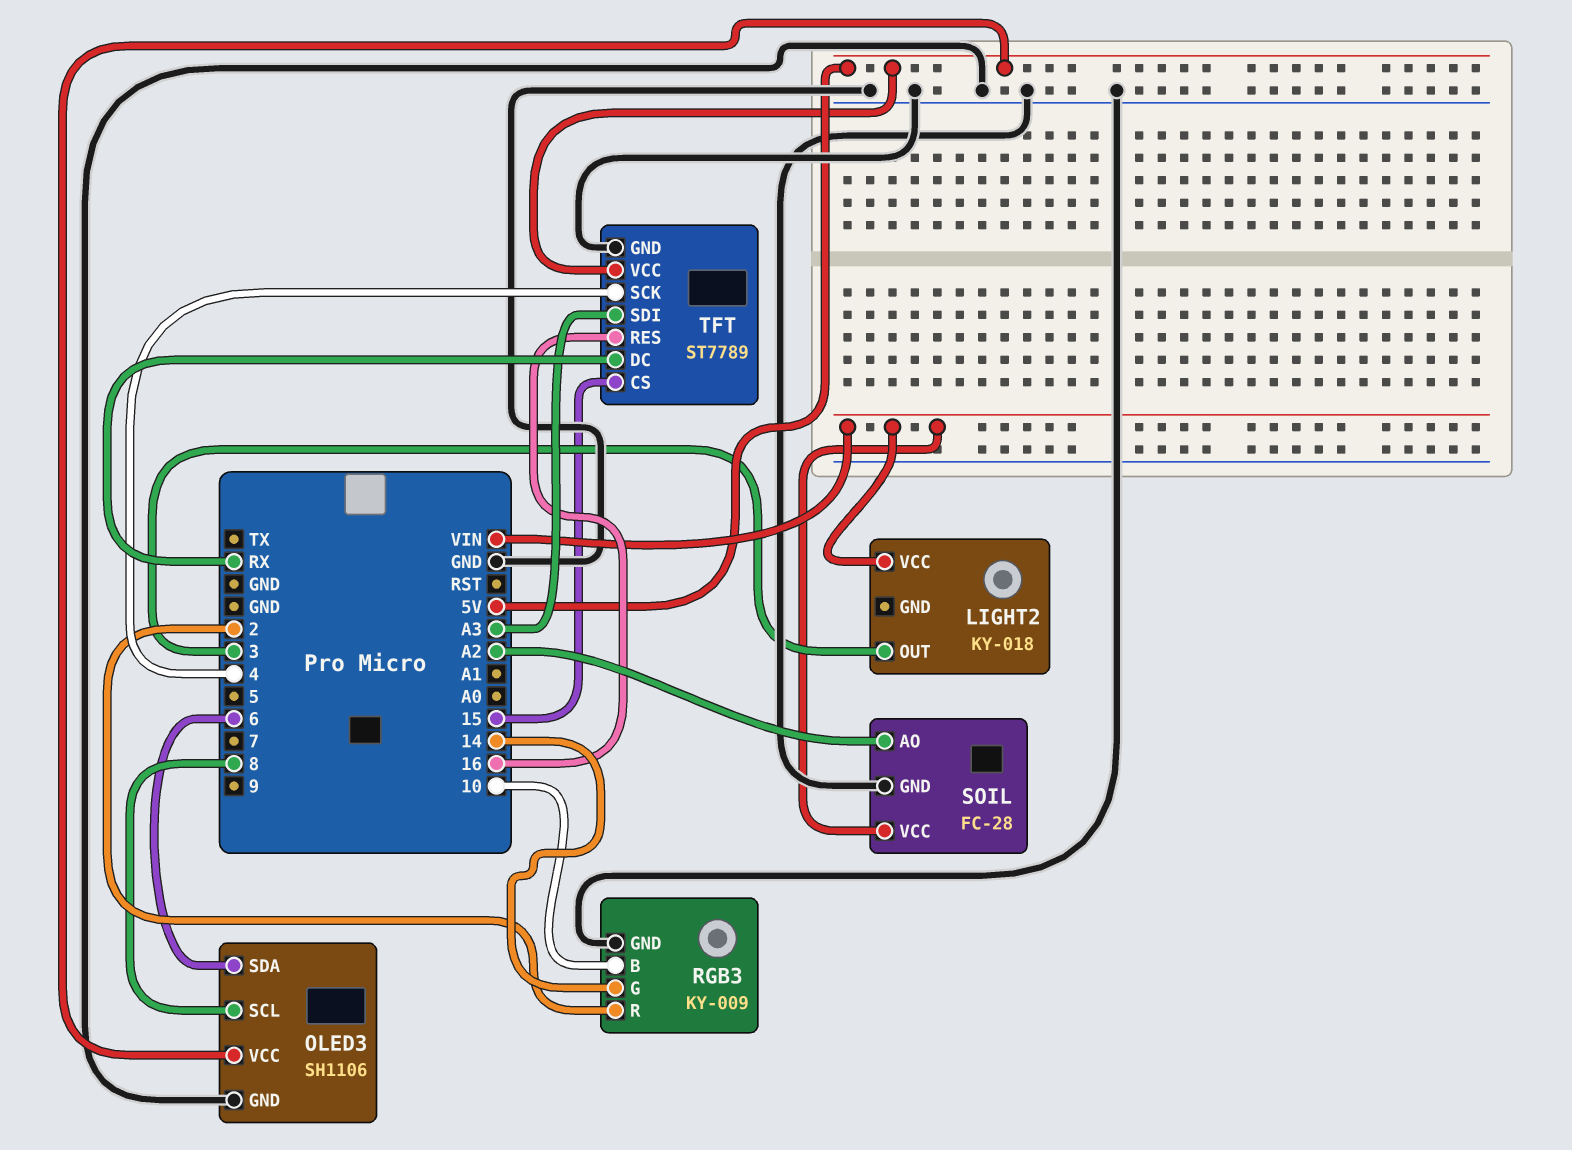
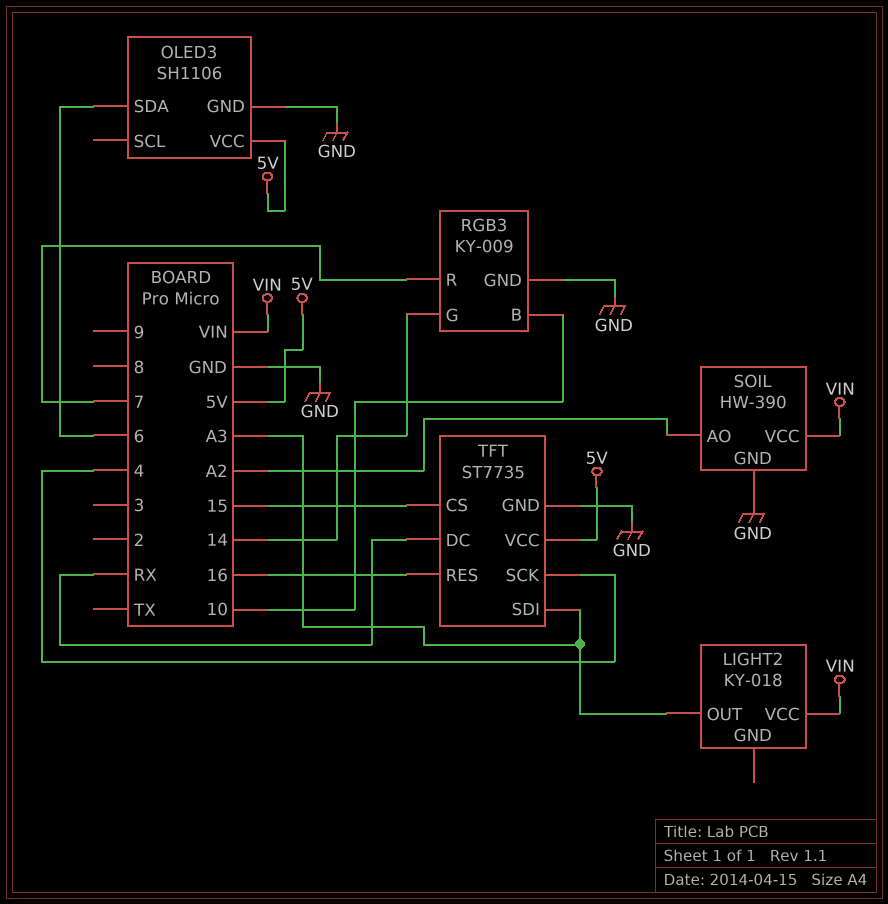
LIGHT2 pin OUT: 3 -> A3
OLED3 pin SCL: 8 -> none
RGB3 pin R: 2 -> 7
SOIL: FC-28 -> HW-390
TFT: ST7789 -> ST7735

